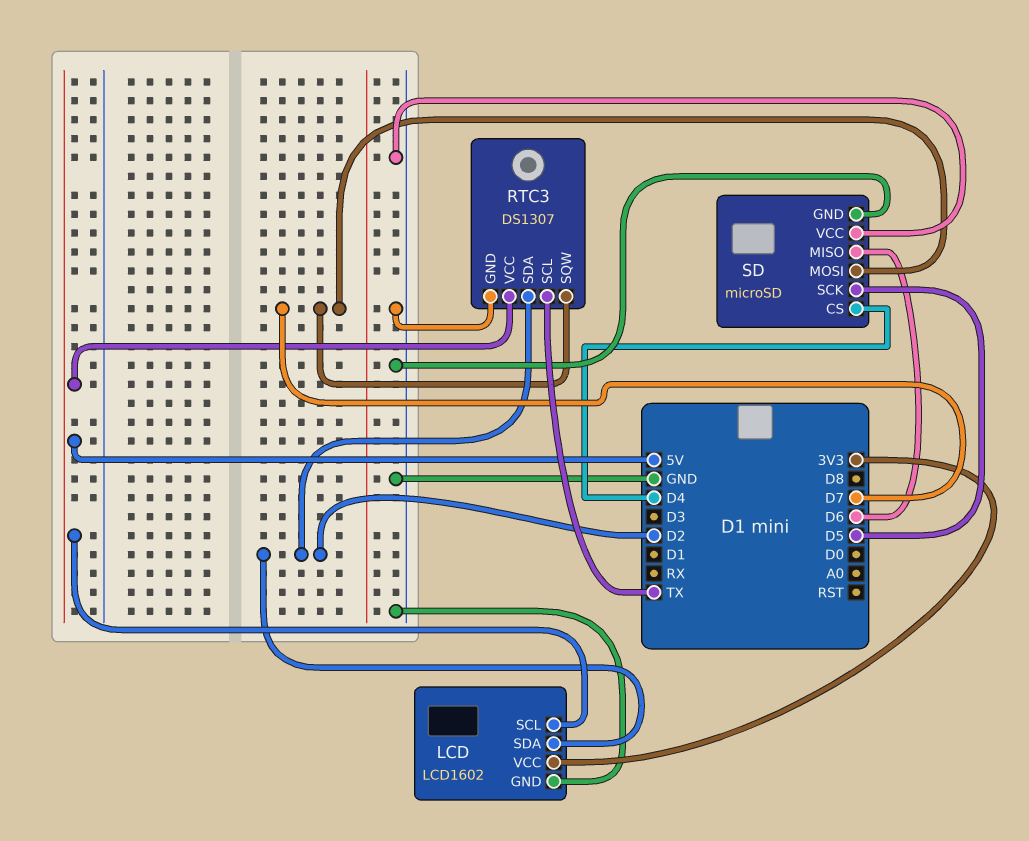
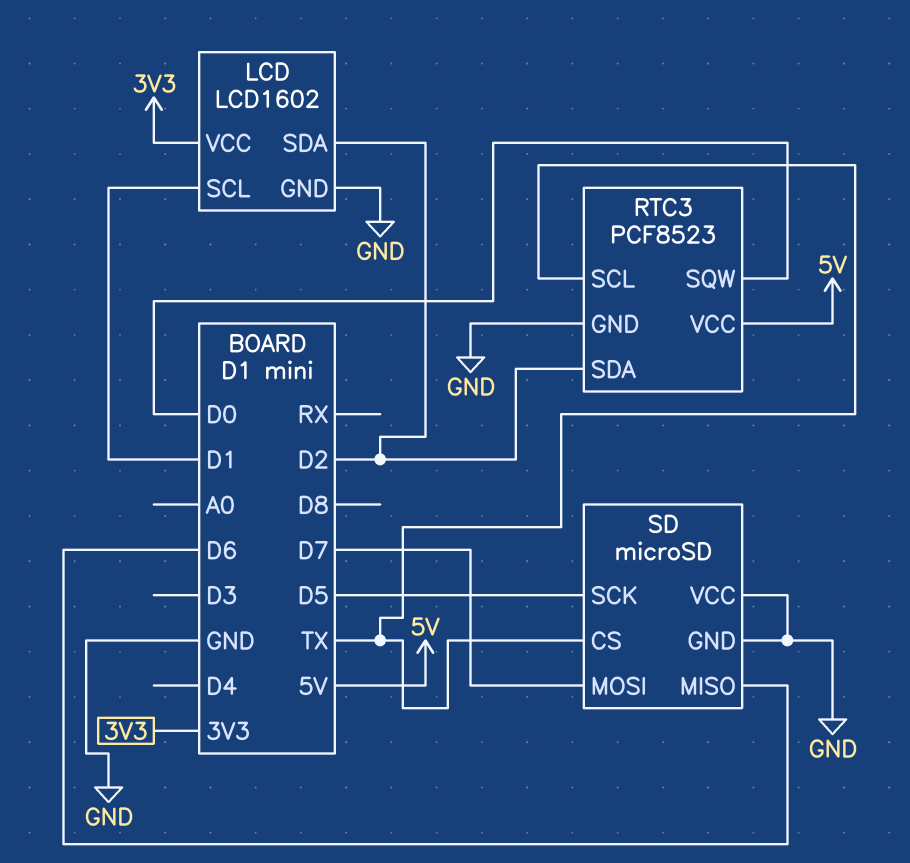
LCD pin SCL: 5V -> D1
RTC3: DS1307 -> PCF8523
RTC3 pin SQW: D7 -> D0
SD pin CS: D4 -> TX

